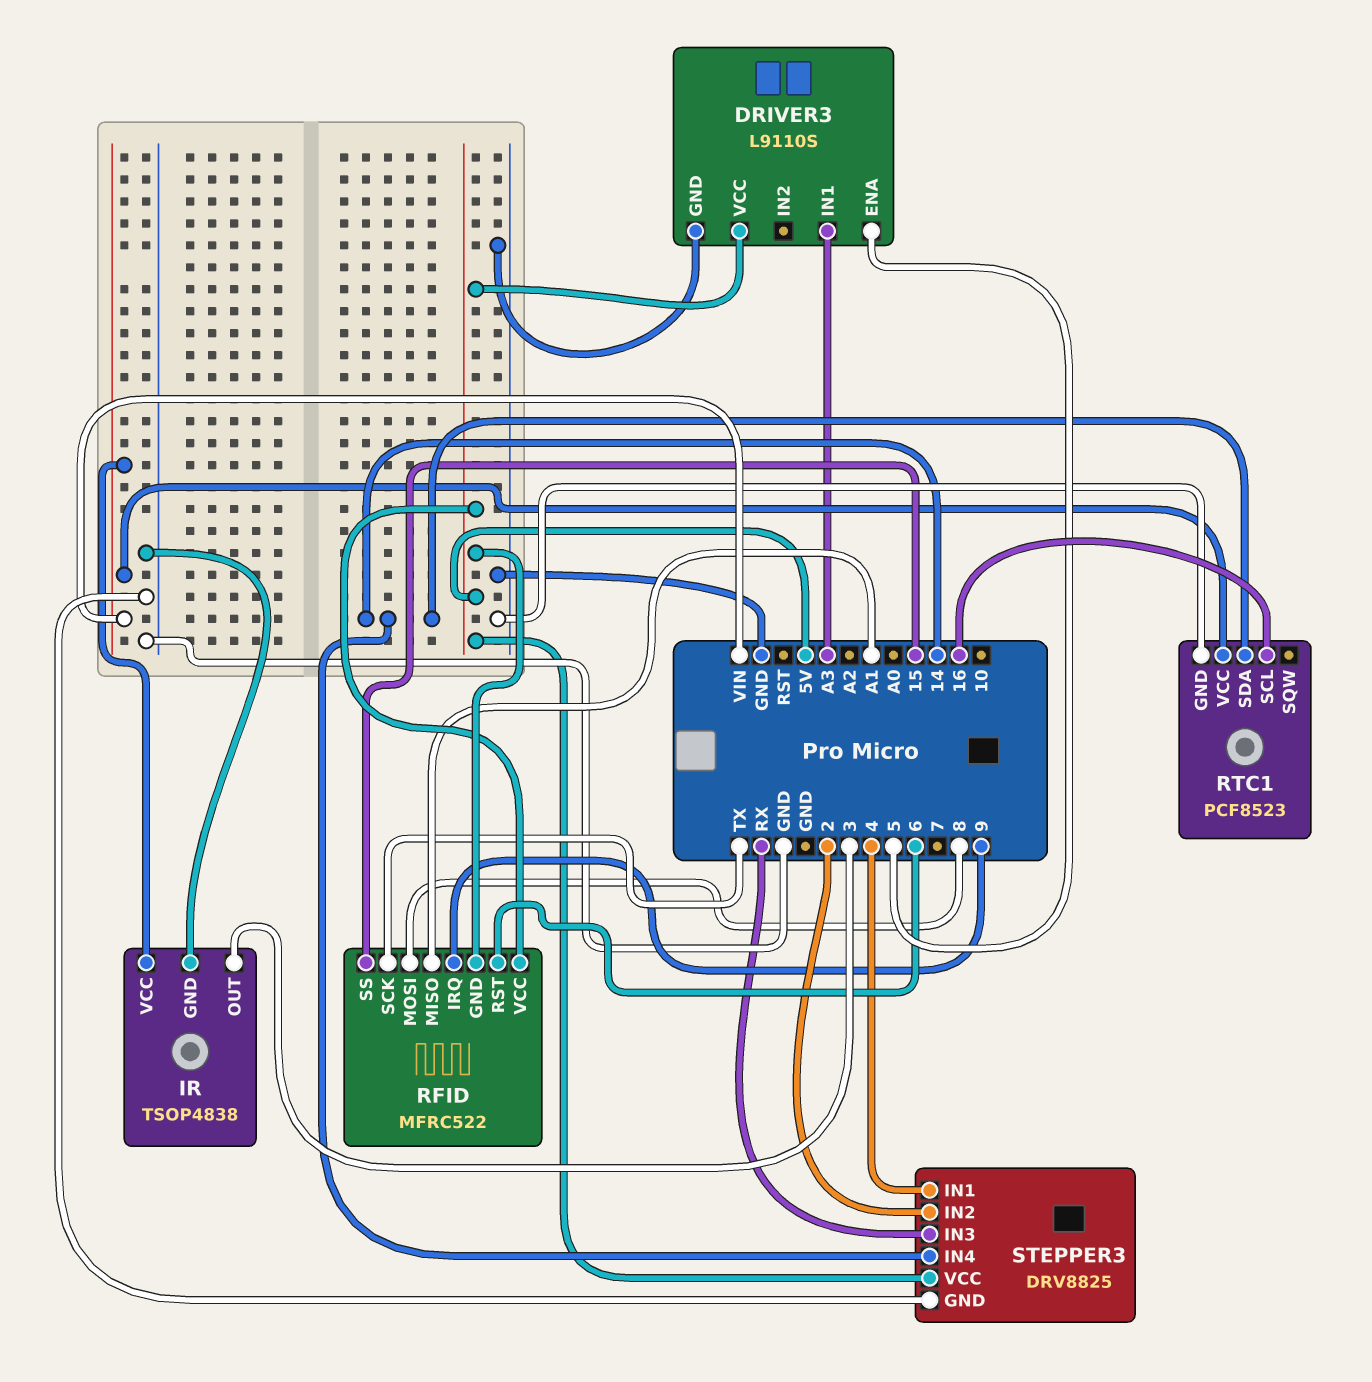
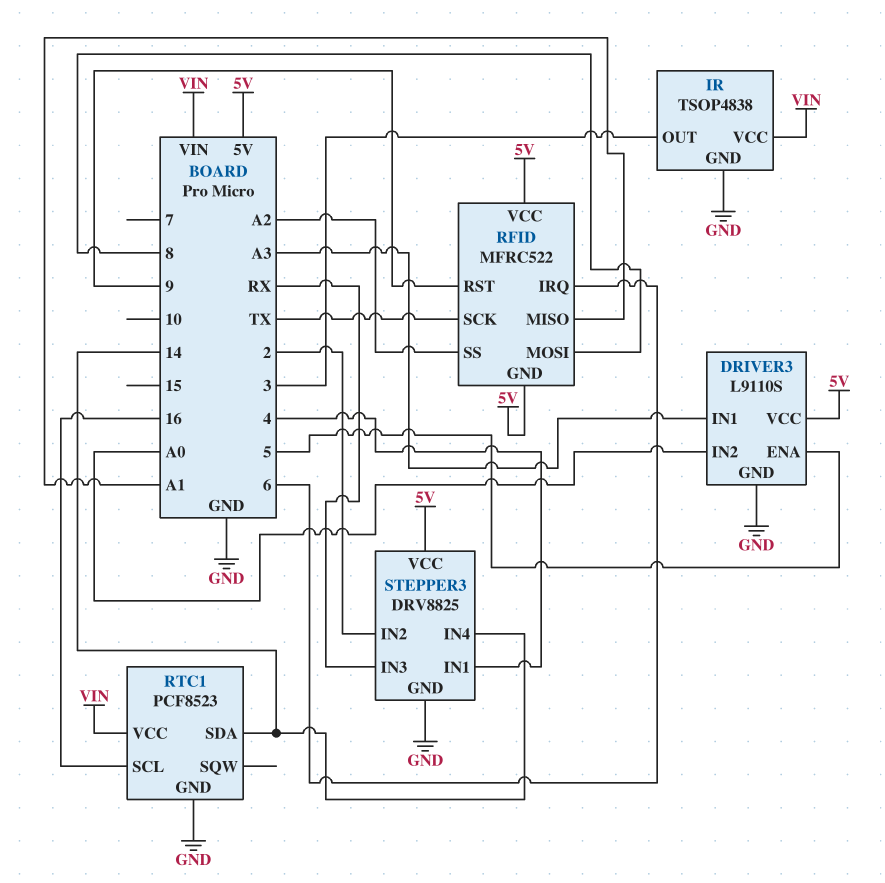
DRIVER3 pin IN2: none -> A0
RFID pin IRQ: 9 -> 6
RFID pin RST: 6 -> 9
RFID pin SS: 15 -> A2

